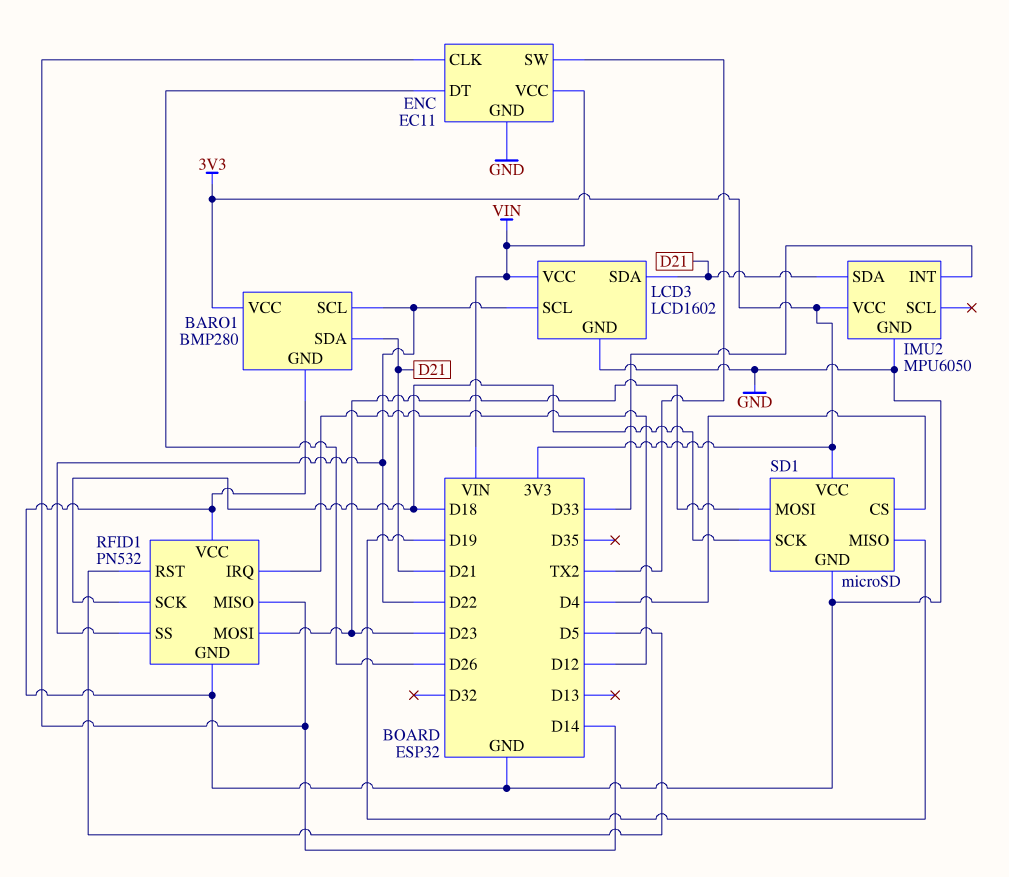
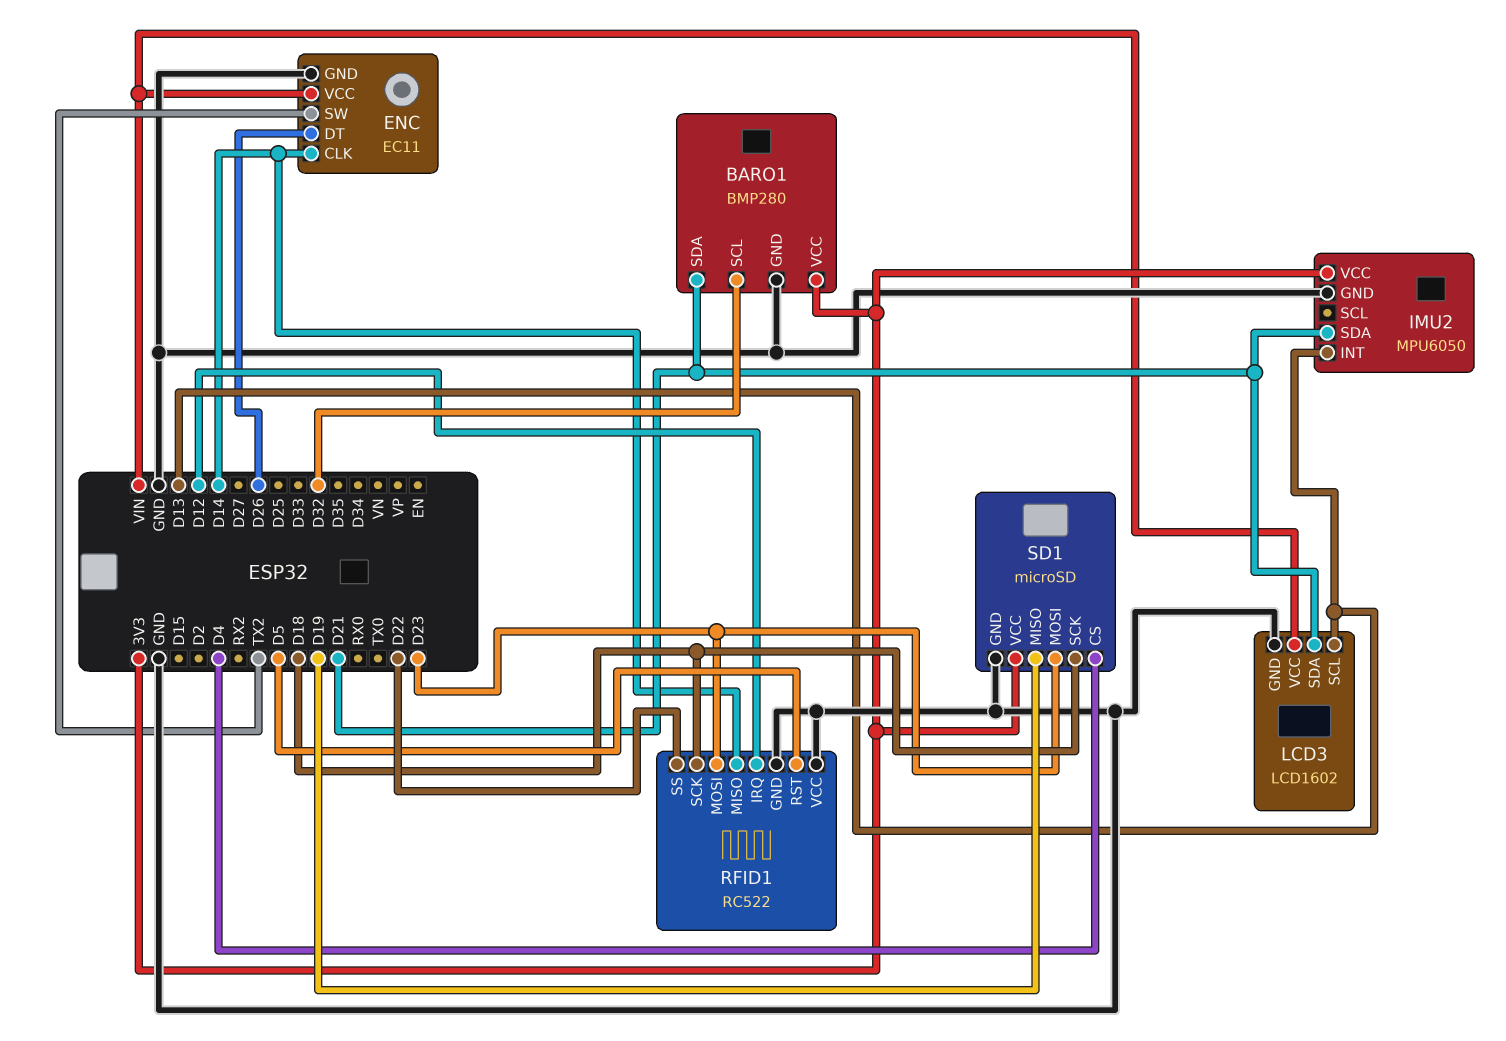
BARO1 pin SCL: D22 -> D32
IMU2 pin INT: D33 -> D13
LCD3 pin SCL: D22 -> D13
RFID1: PN532 -> RC522

